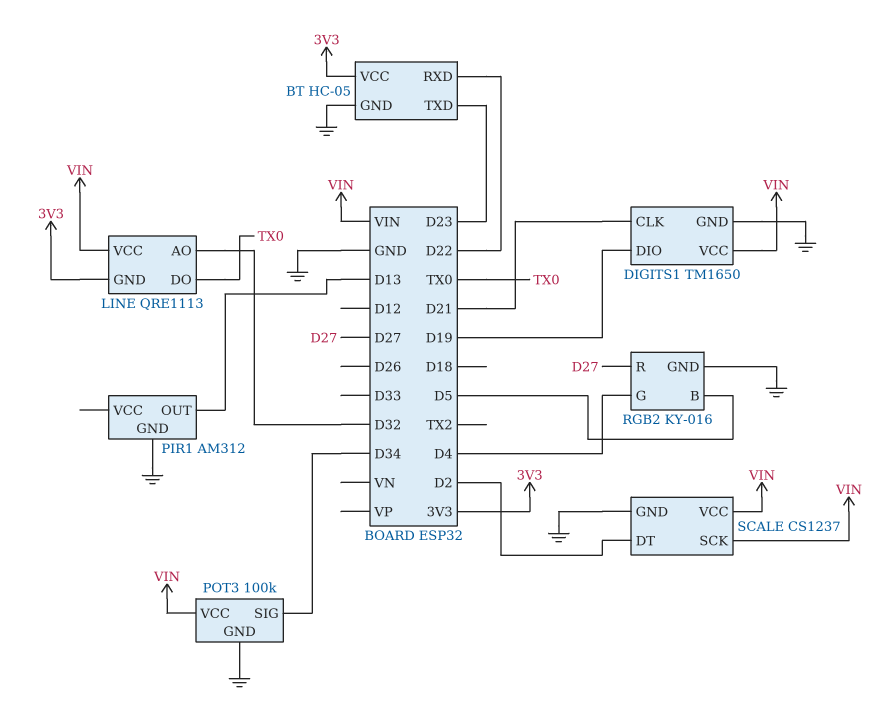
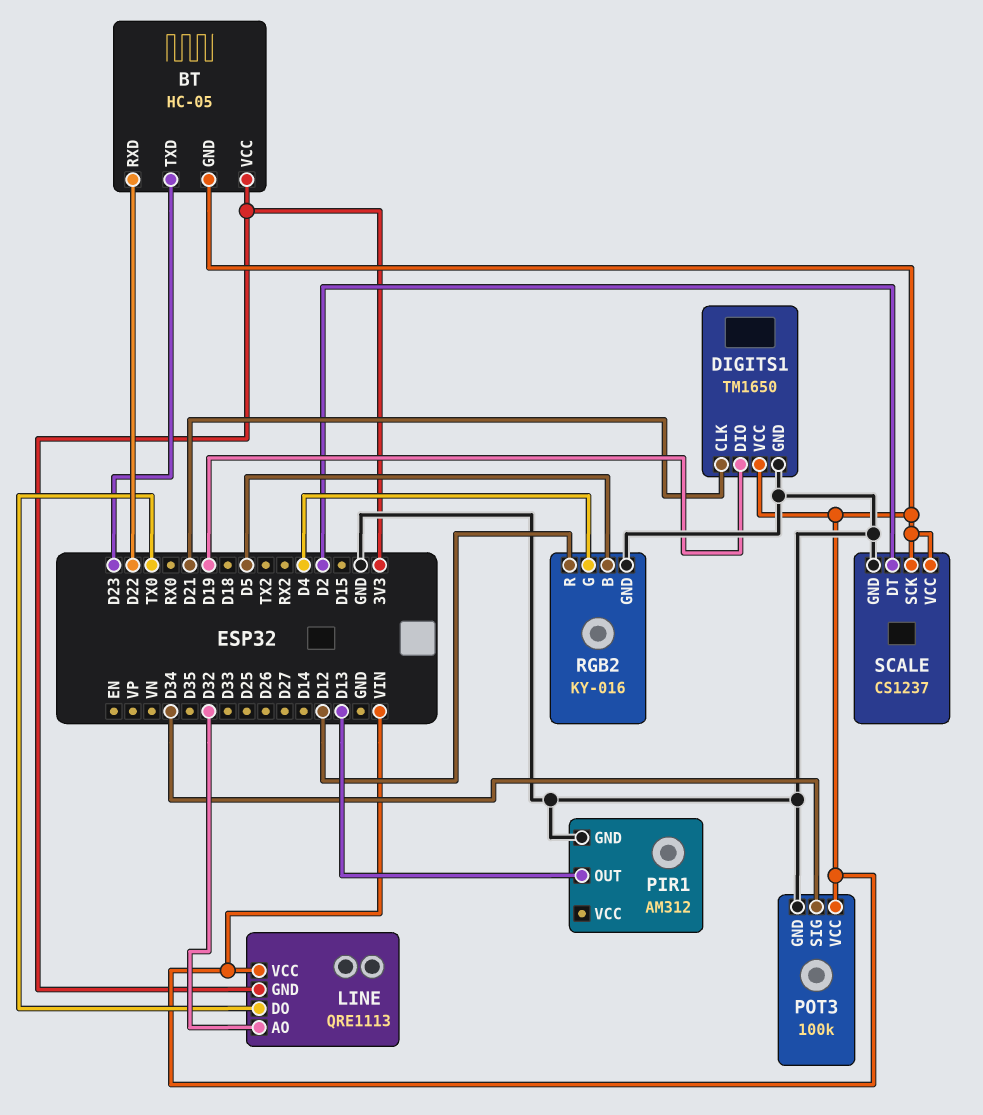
BT pin GND: GND -> VIN
RGB2 pin R: D27 -> D12

